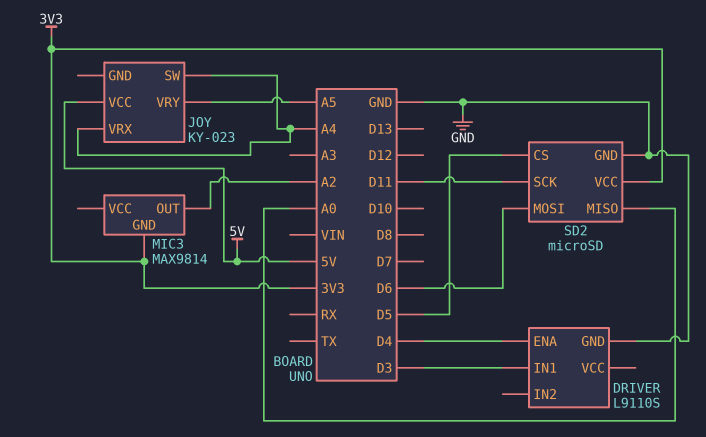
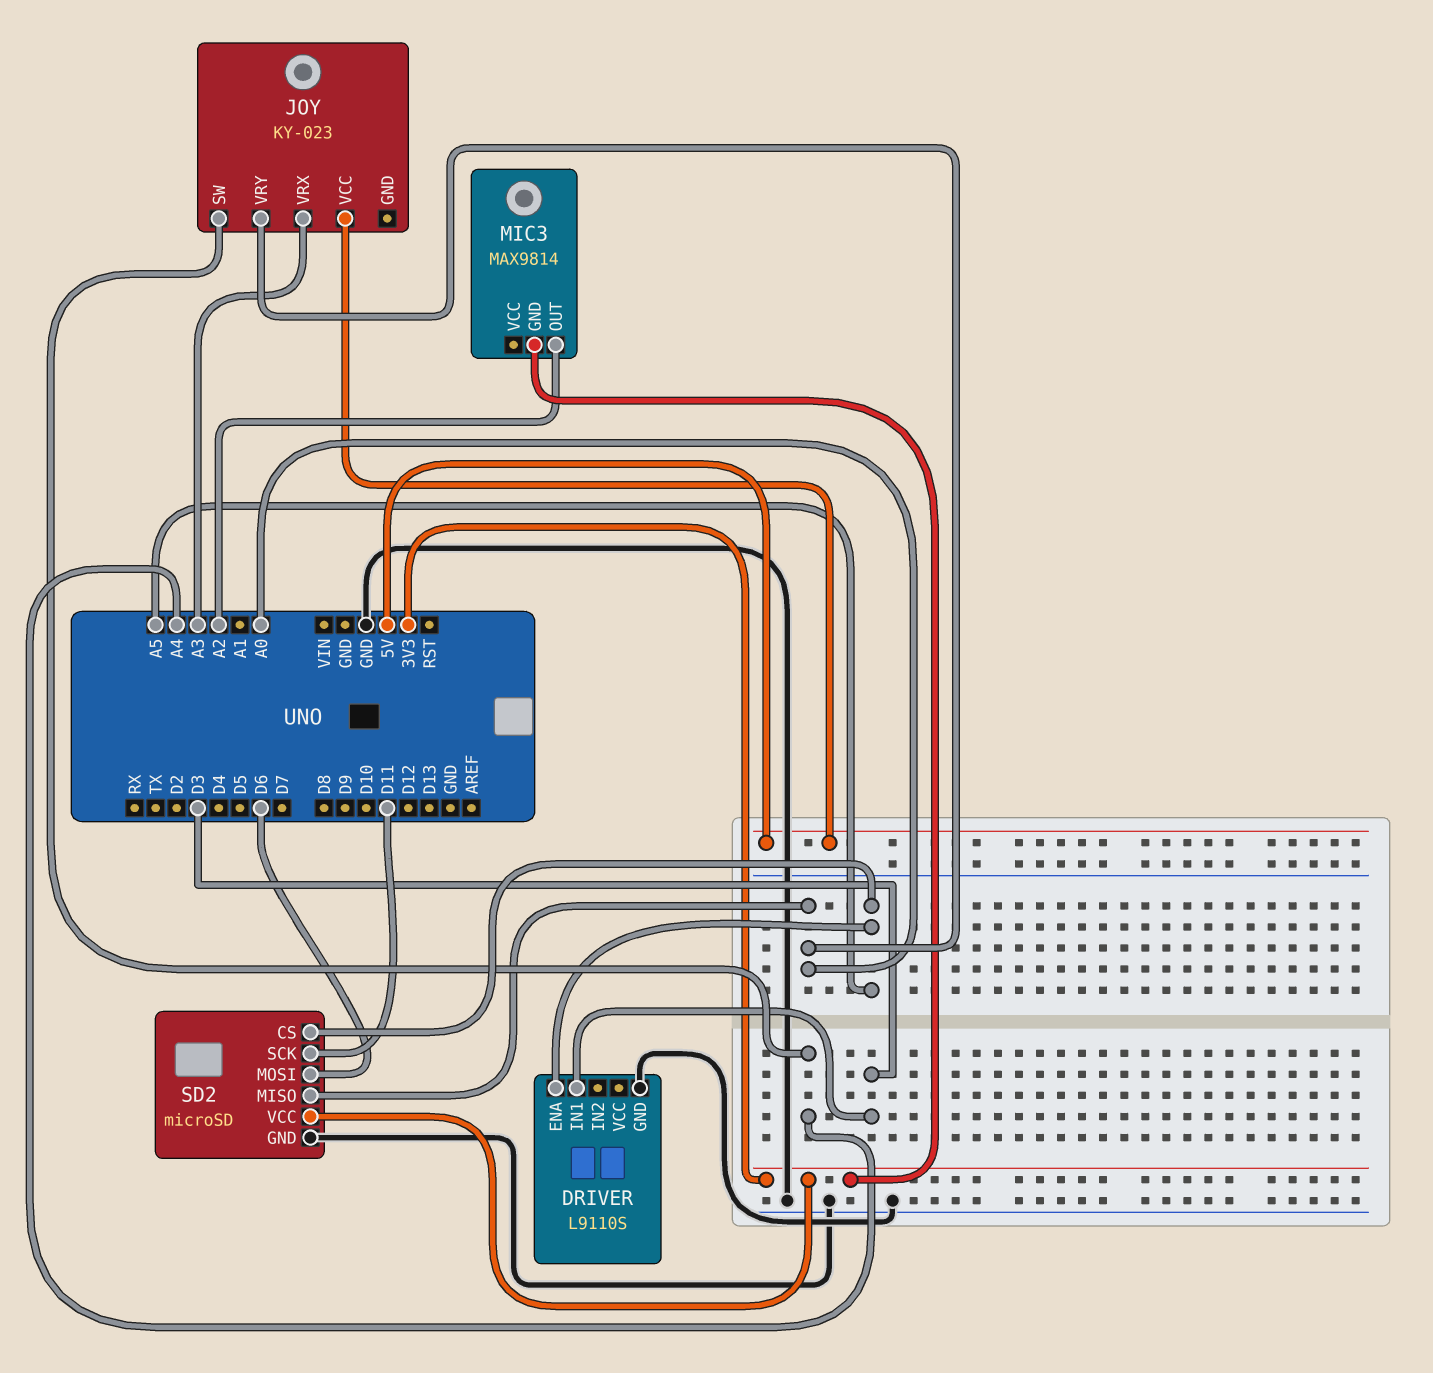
DRIVER pin ENA: D4 -> A5
JOY pin VRX: A4 -> A3
JOY pin VRY: A5 -> A0
SD2 pin CS: D5 -> A5

